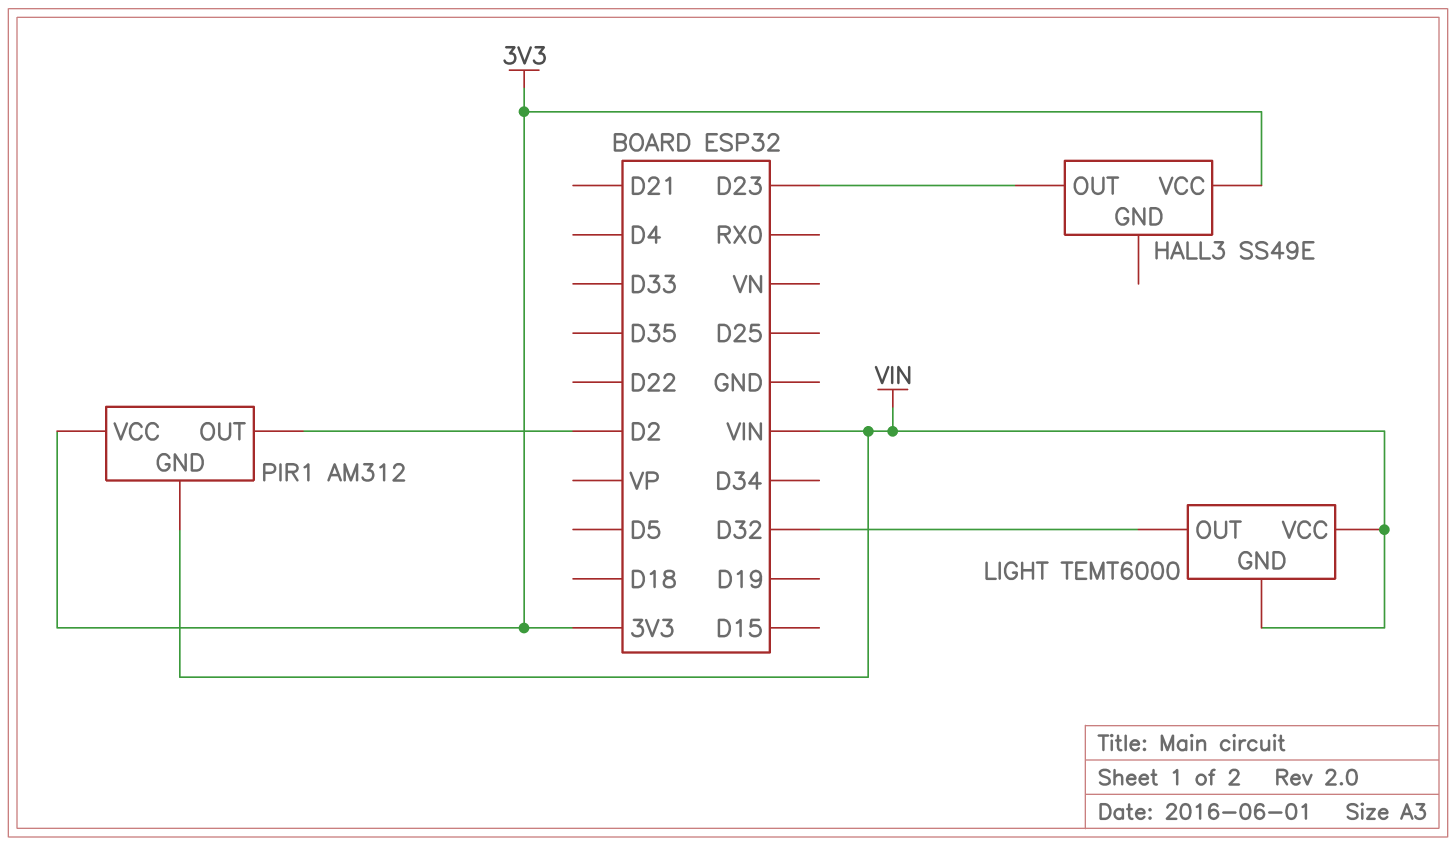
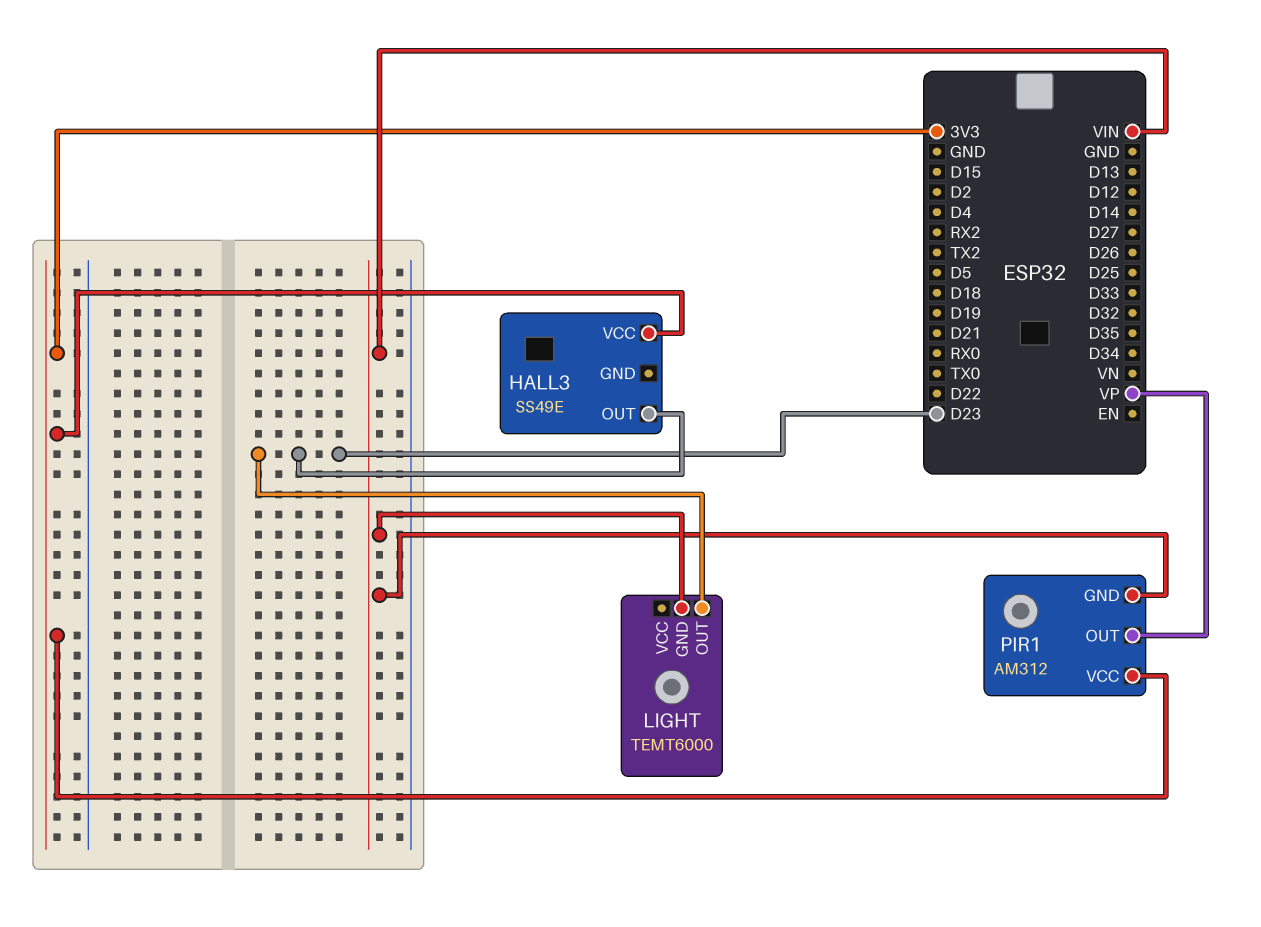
LIGHT pin OUT: D32 -> D23
LIGHT pin VCC: VIN -> none
PIR1 pin OUT: D2 -> VP

